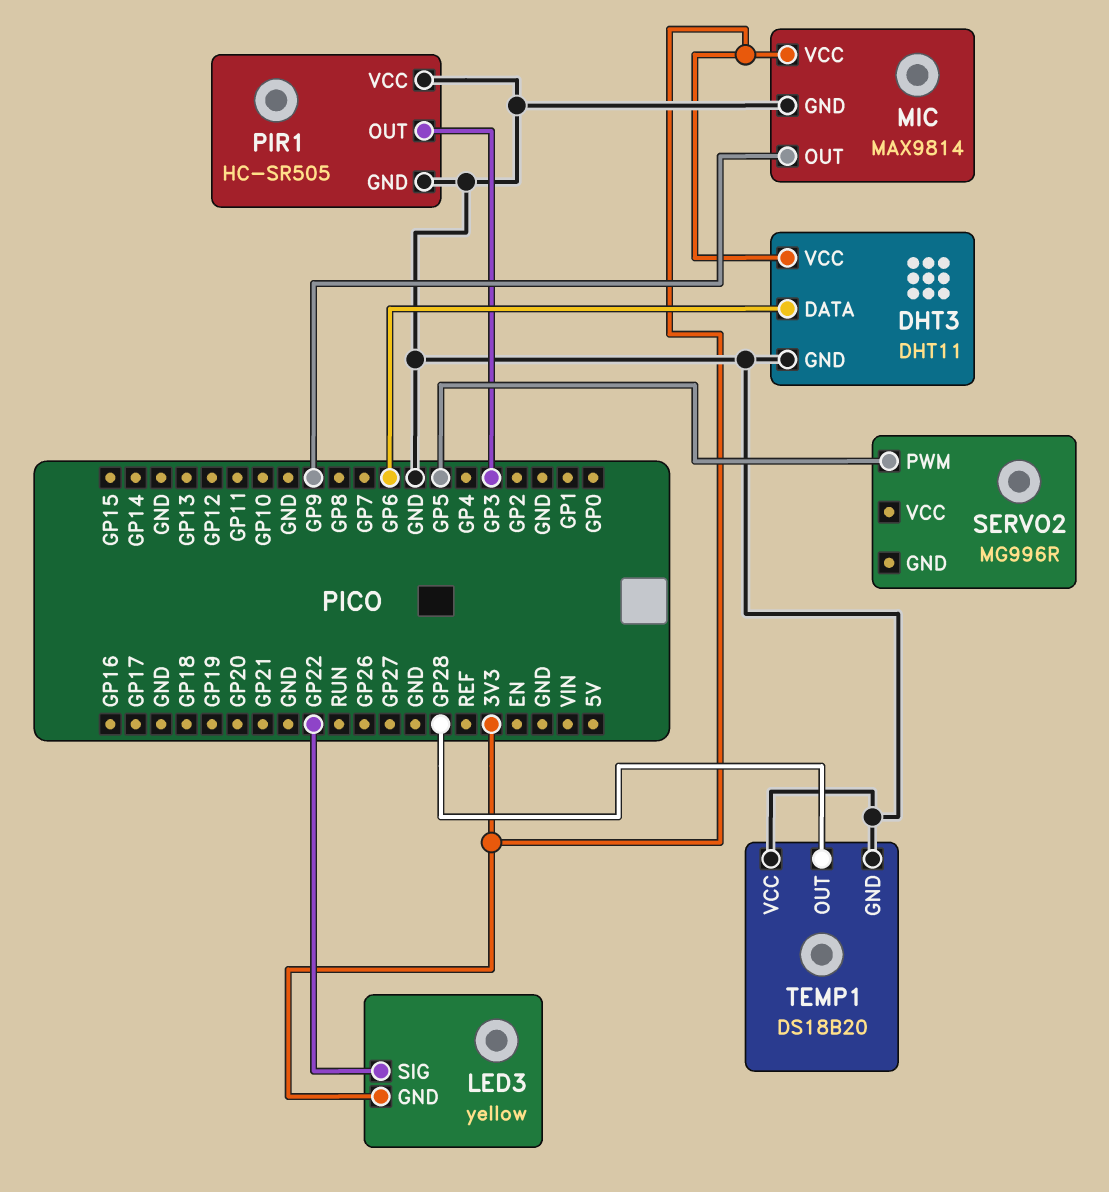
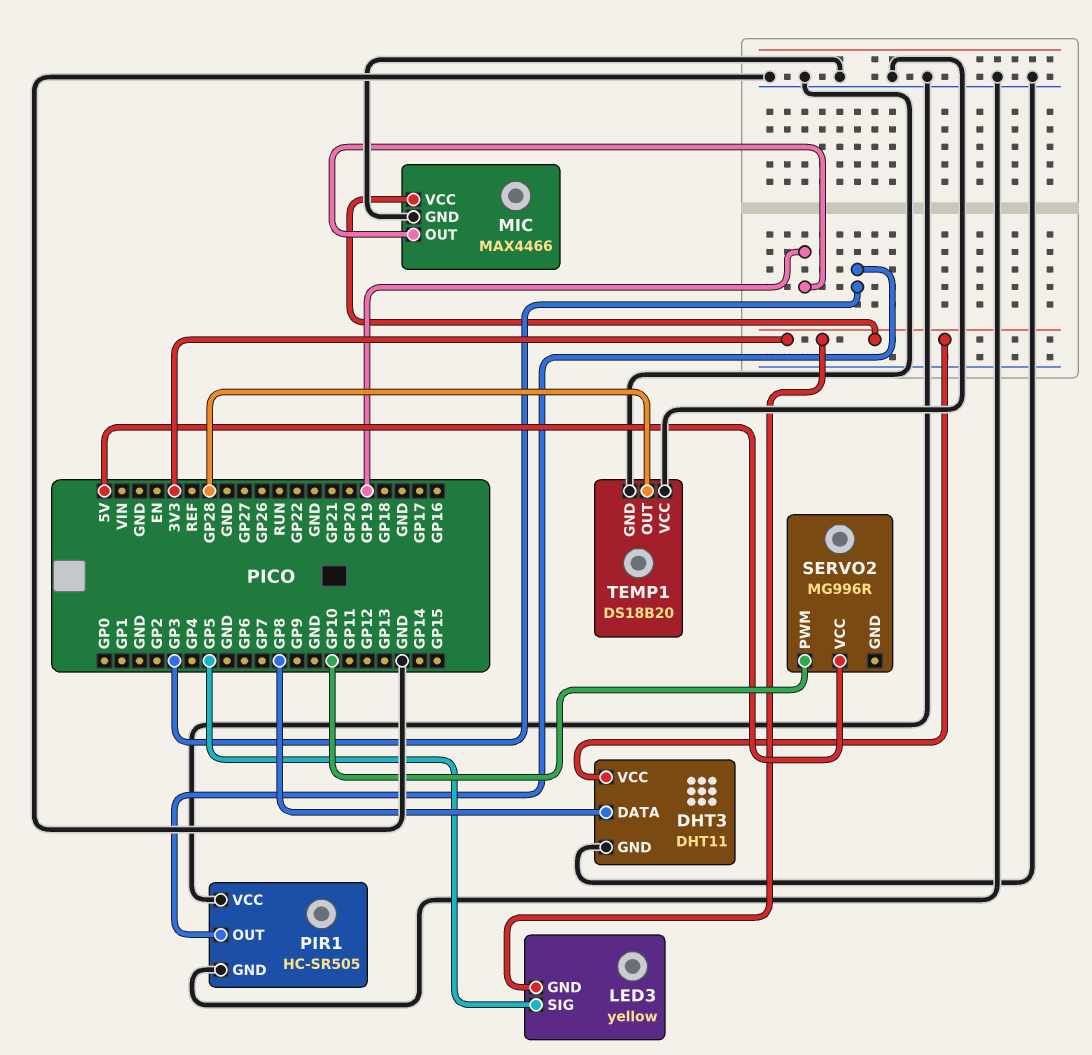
DHT3 pin DATA: GP6 -> GP8
LED3 pin SIG: GP22 -> GP5
MIC: MAX9814 -> MAX4466
MIC pin OUT: GP9 -> GP19
SERVO2 pin PWM: GP5 -> GP10
SERVO2 pin VCC: none -> 5V

